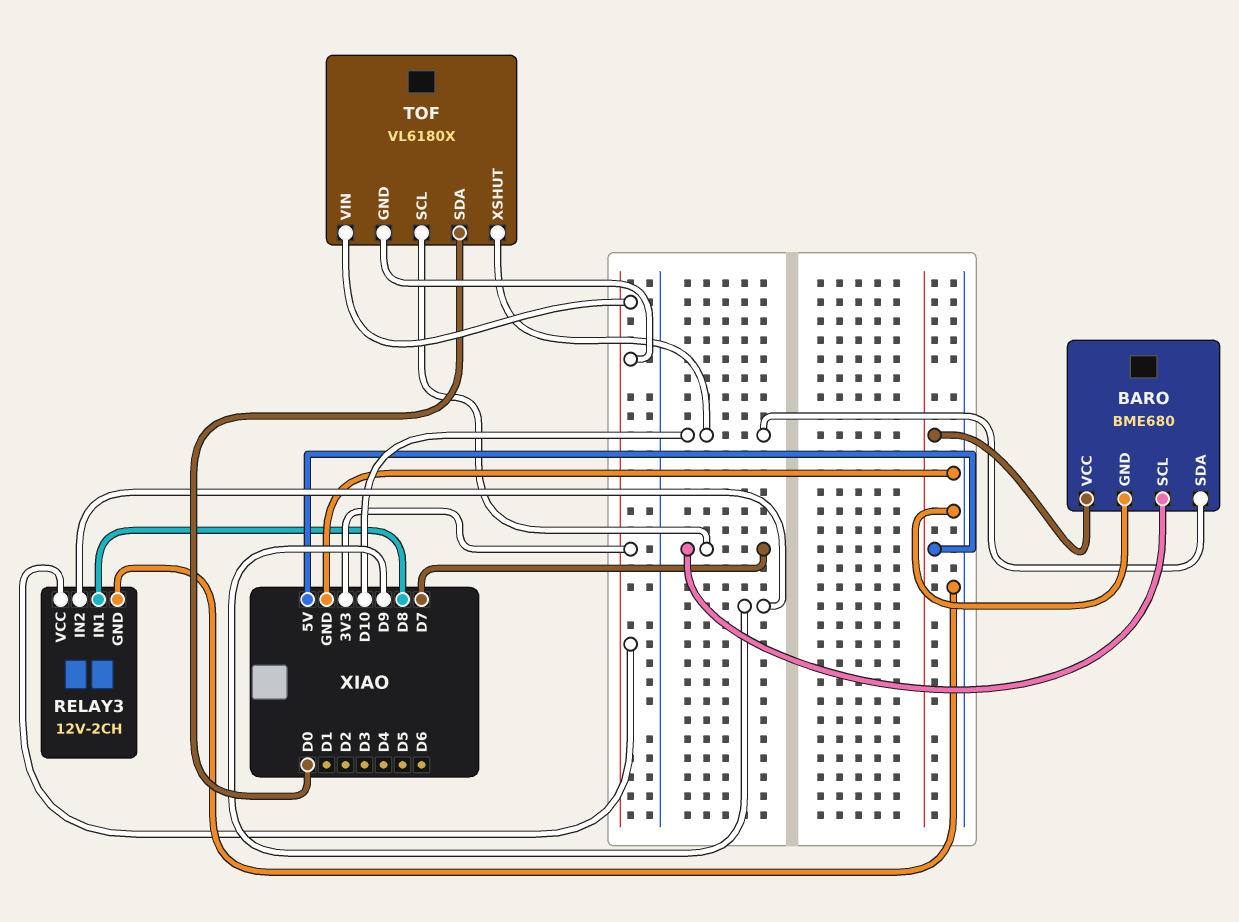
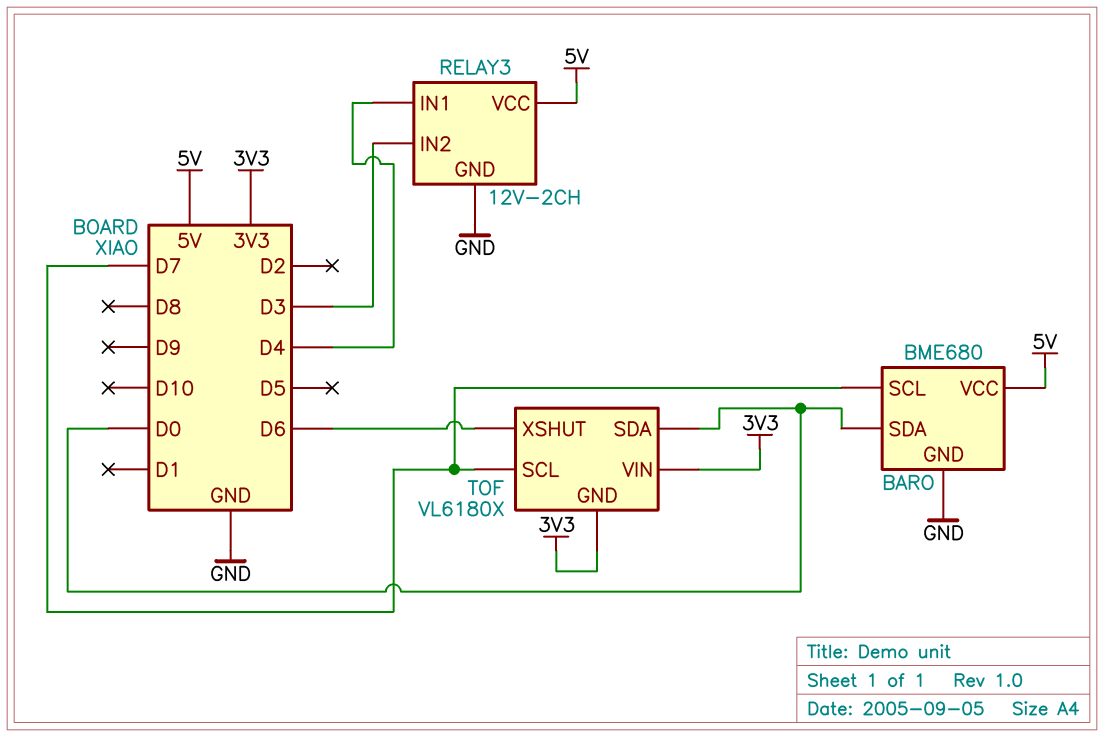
BARO pin SDA: D10 -> D0
RELAY3 pin IN1: D8 -> D4
RELAY3 pin IN2: D9 -> D3
RELAY3 pin VCC: 3V3 -> 5V
TOF pin XSHUT: D10 -> D6

